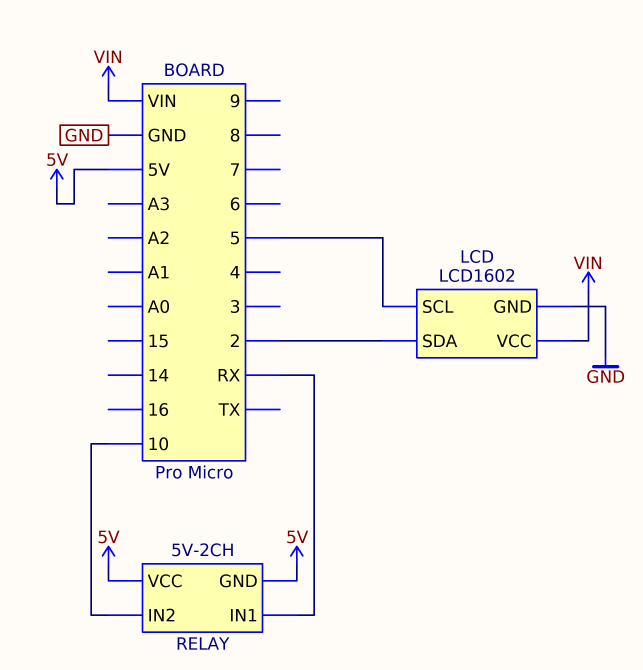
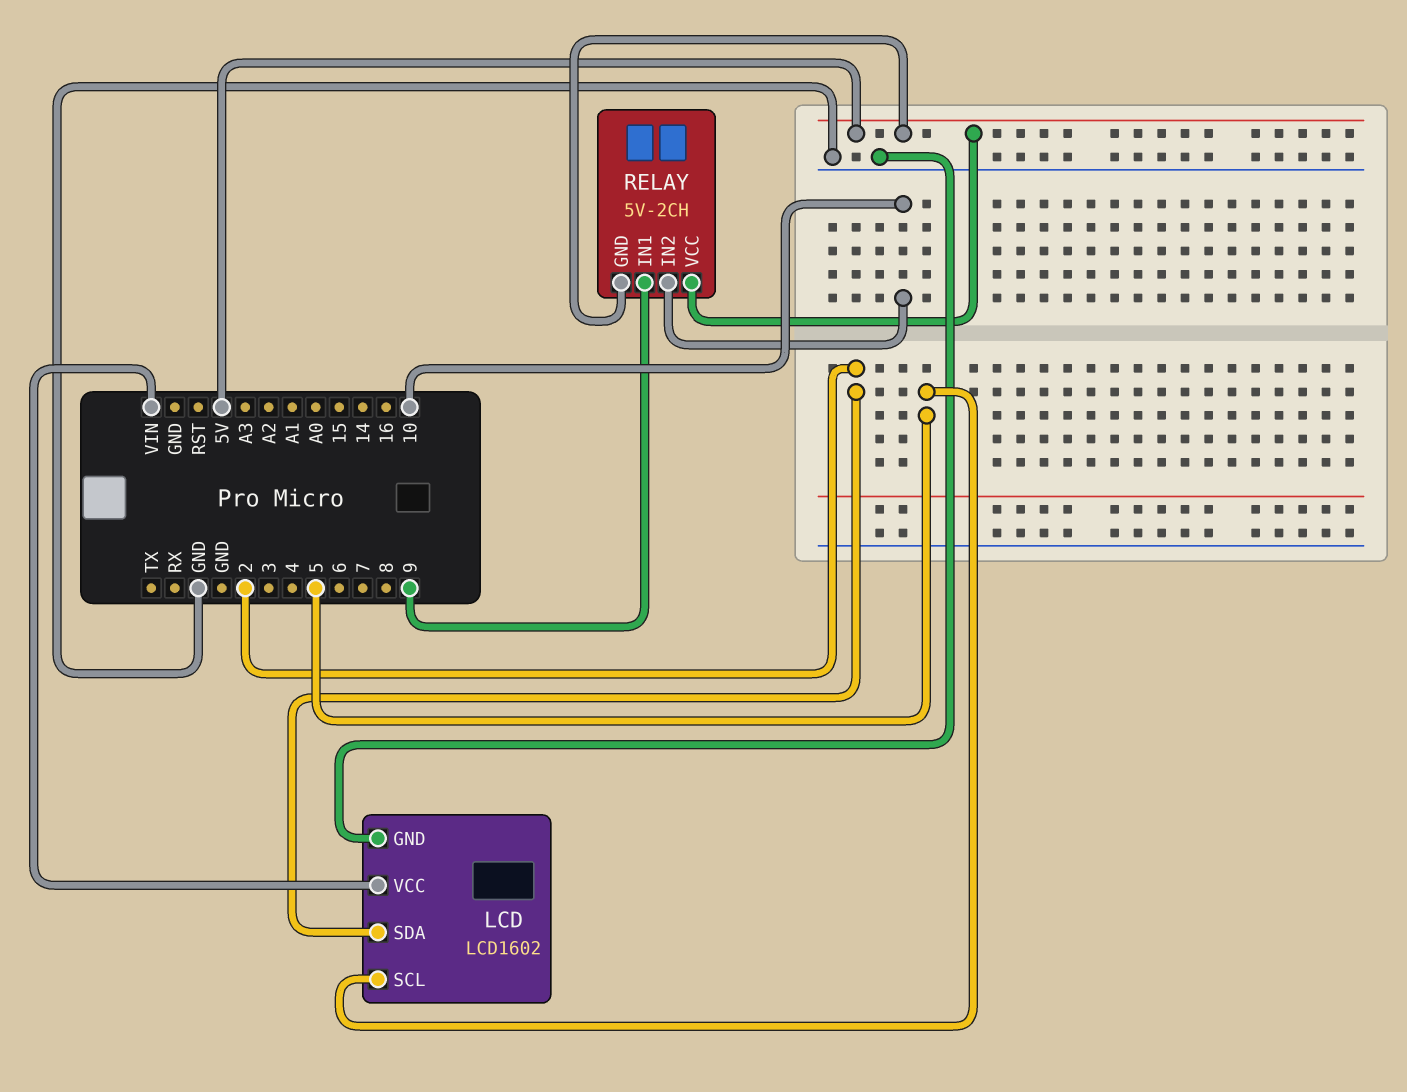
RELAY pin IN1: RX -> 9

